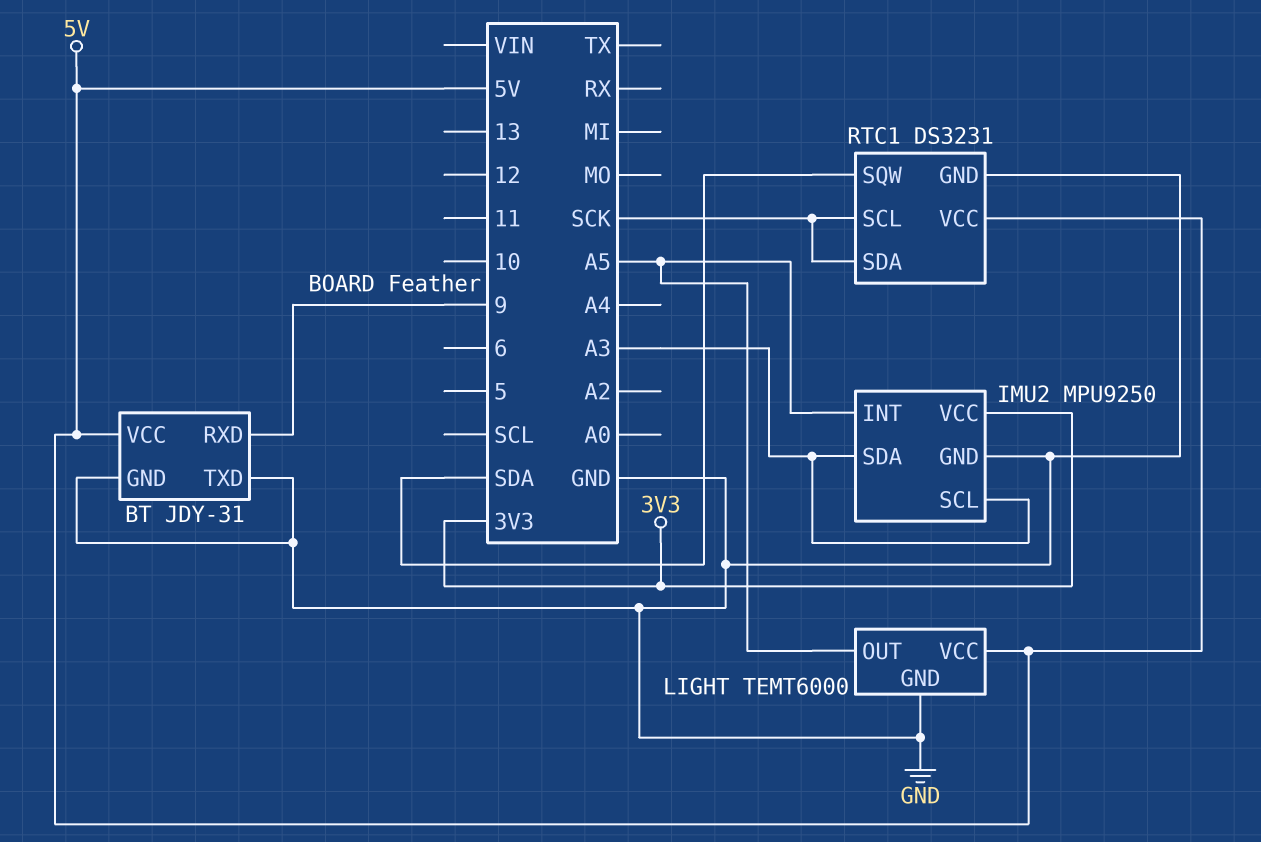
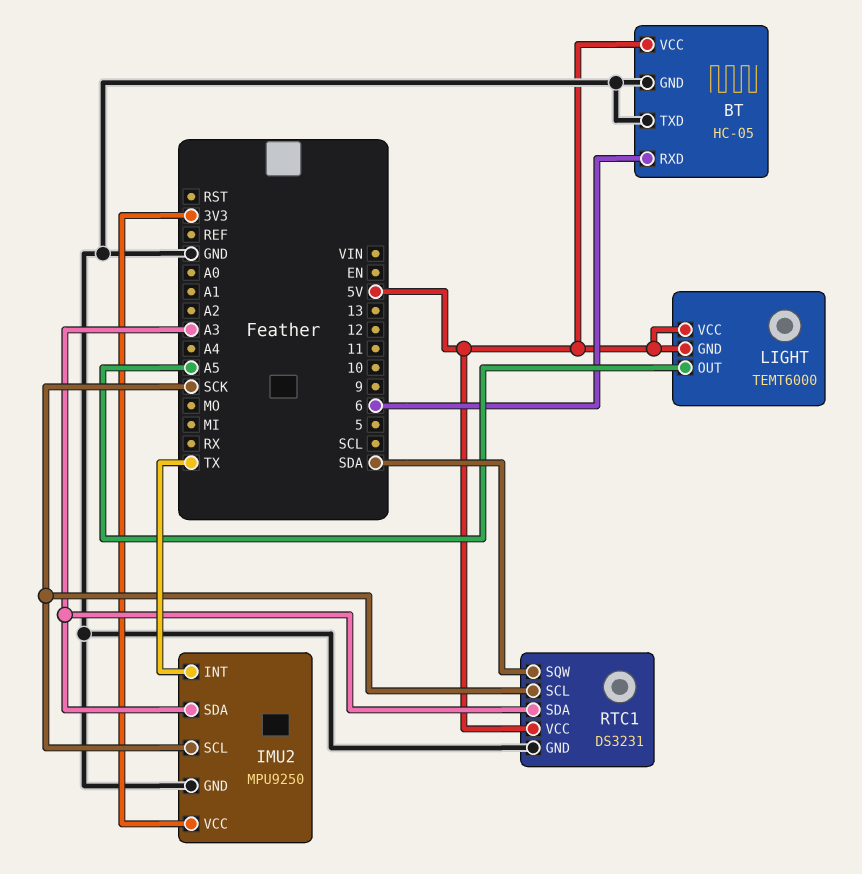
BT: JDY-31 -> HC-05
BT pin RXD: 9 -> 6
IMU2 pin INT: A5 -> TX
IMU2 pin SCL: A3 -> SCK
LIGHT pin GND: GND -> 5V
RTC1 pin SDA: SCK -> A3

